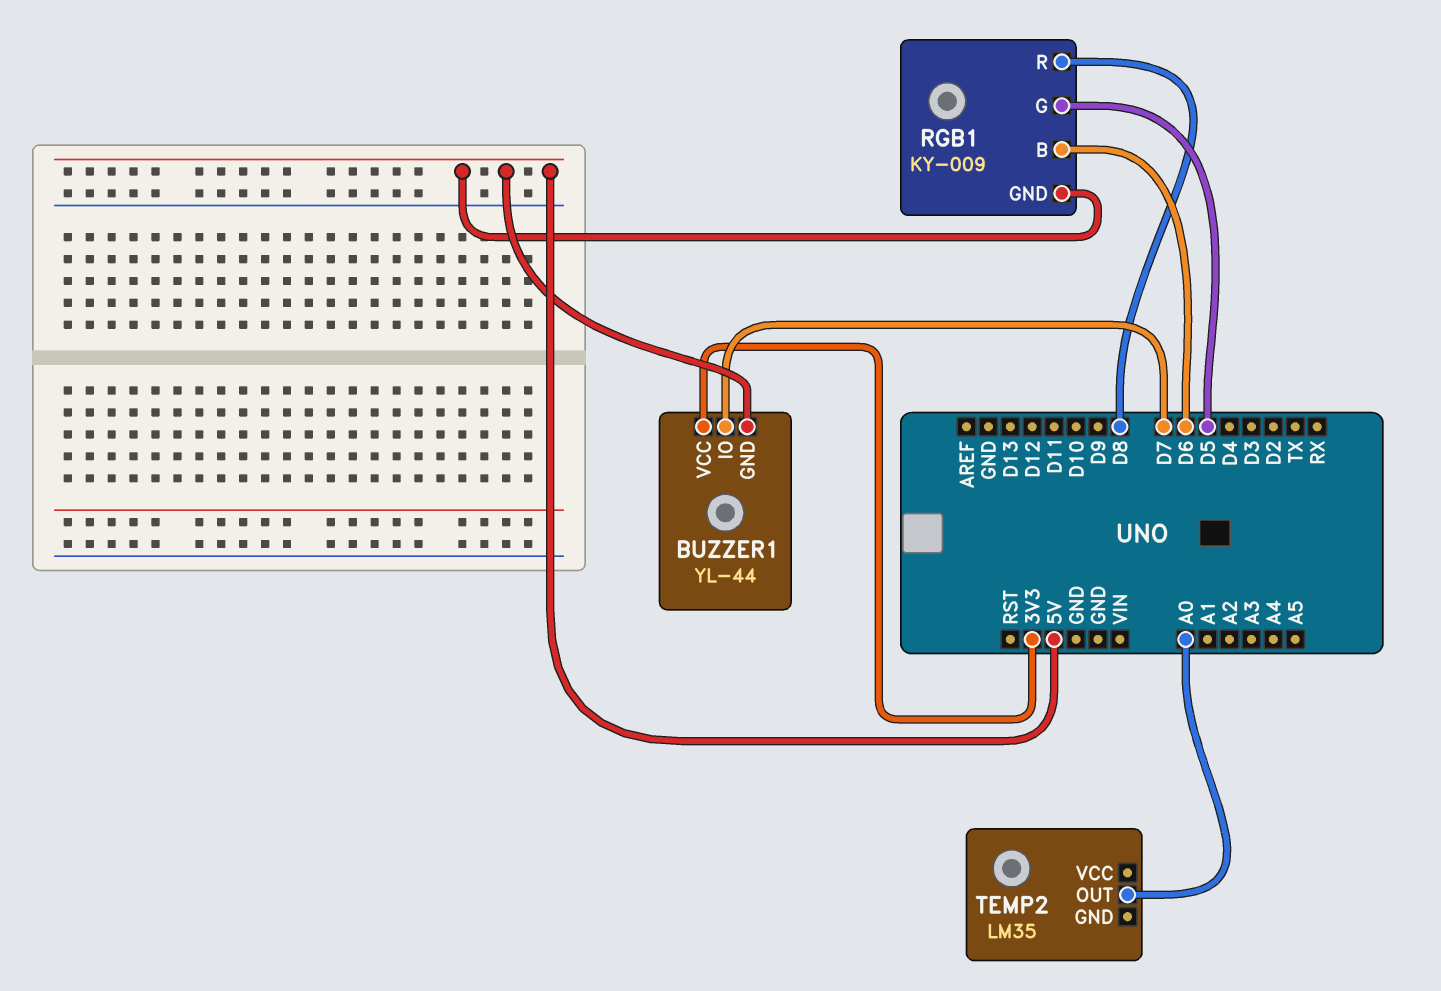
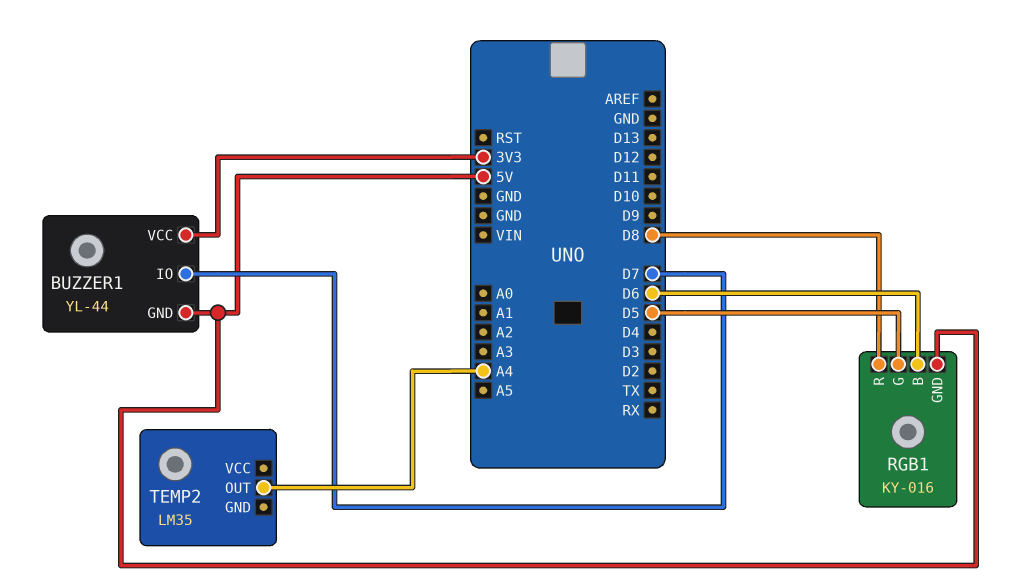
RGB1: KY-009 -> KY-016
TEMP2 pin OUT: A0 -> A4

